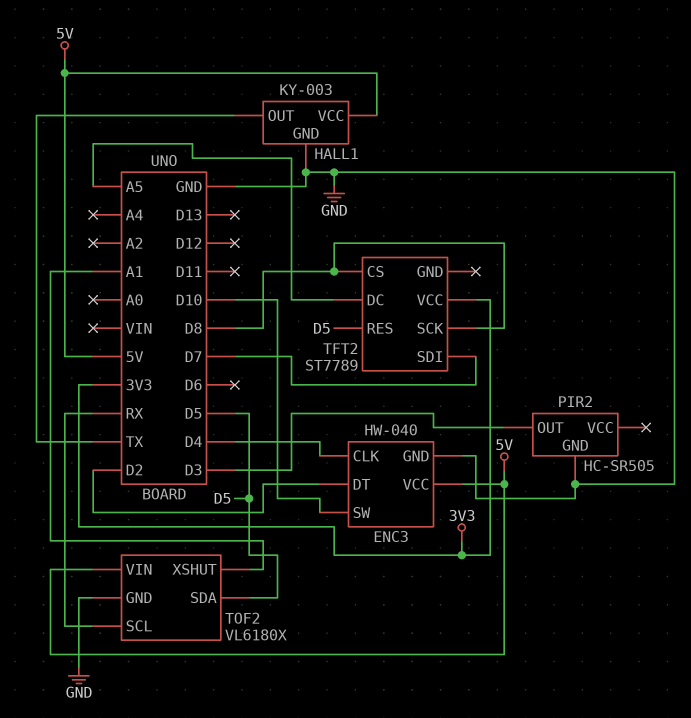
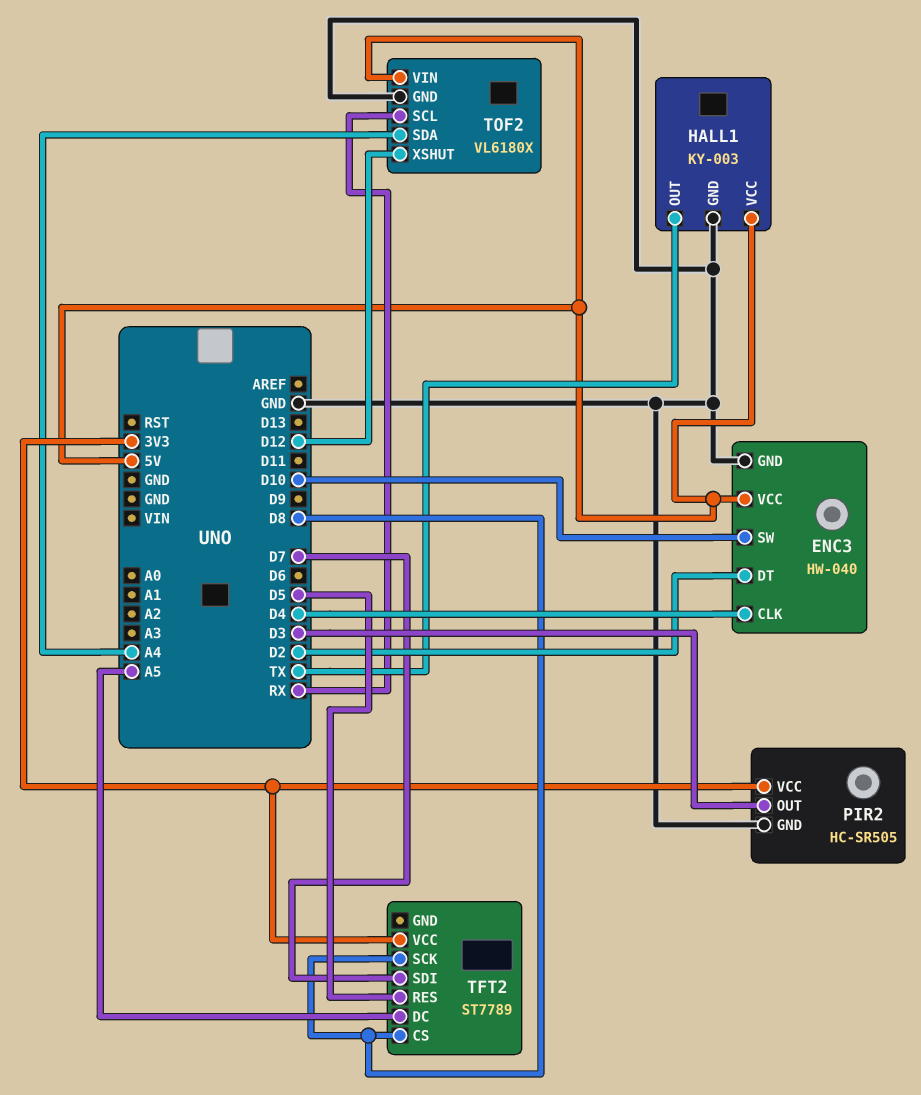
PIR2 pin VCC: none -> 3V3
TOF2 pin SDA: D5 -> A4
TOF2 pin XSHUT: A1 -> D12

